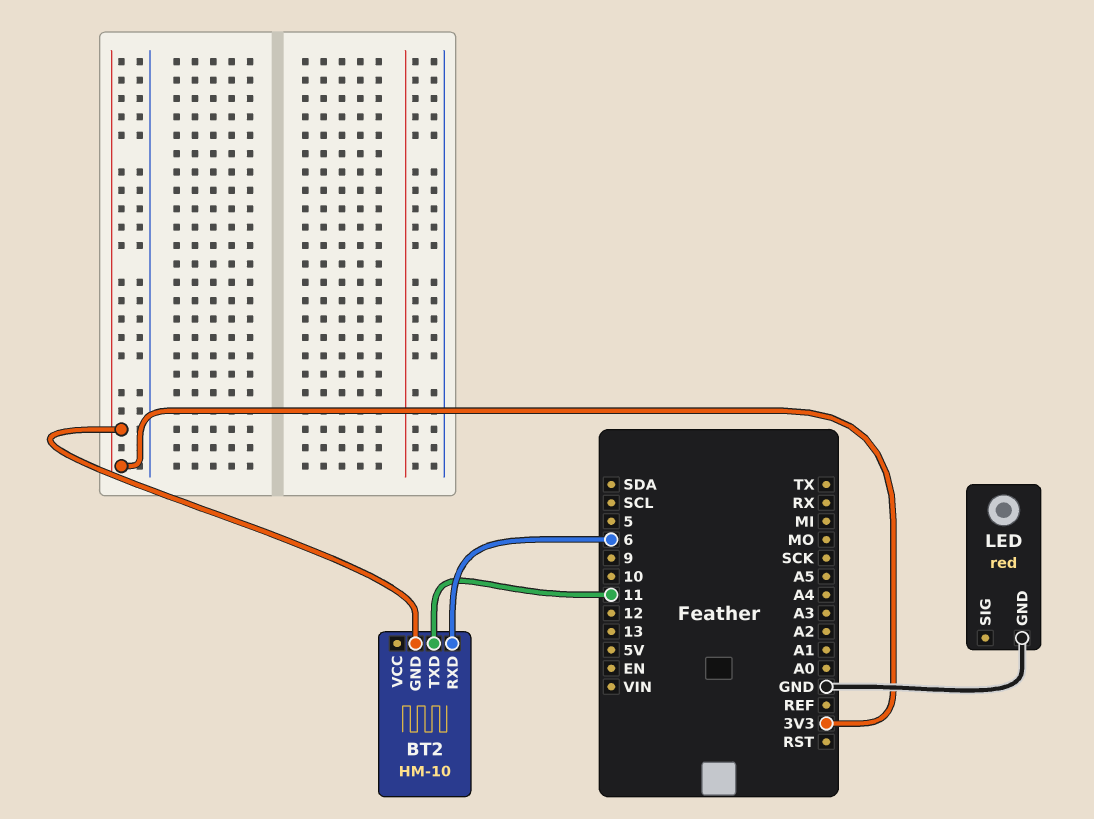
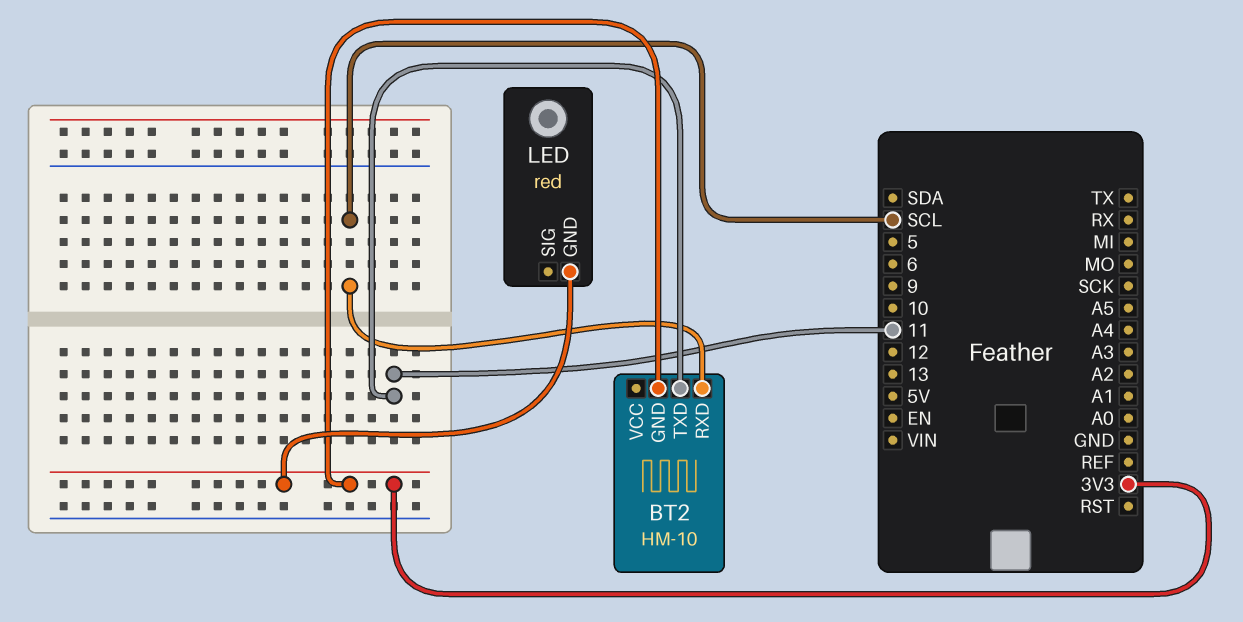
BT2 pin RXD: 6 -> SCL
LED pin GND: GND -> 3V3

